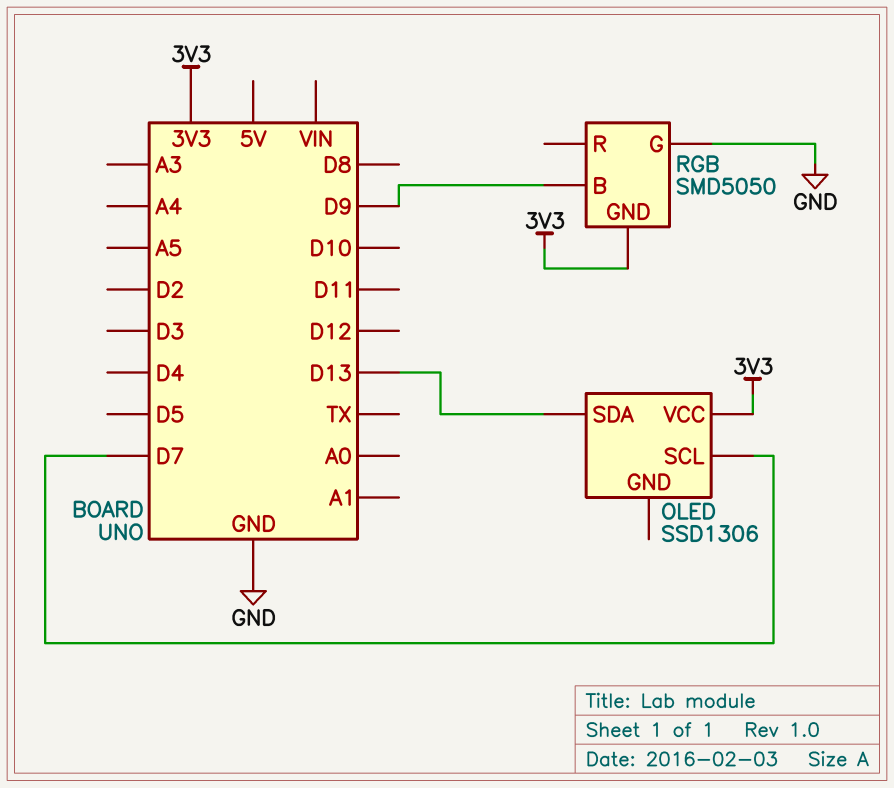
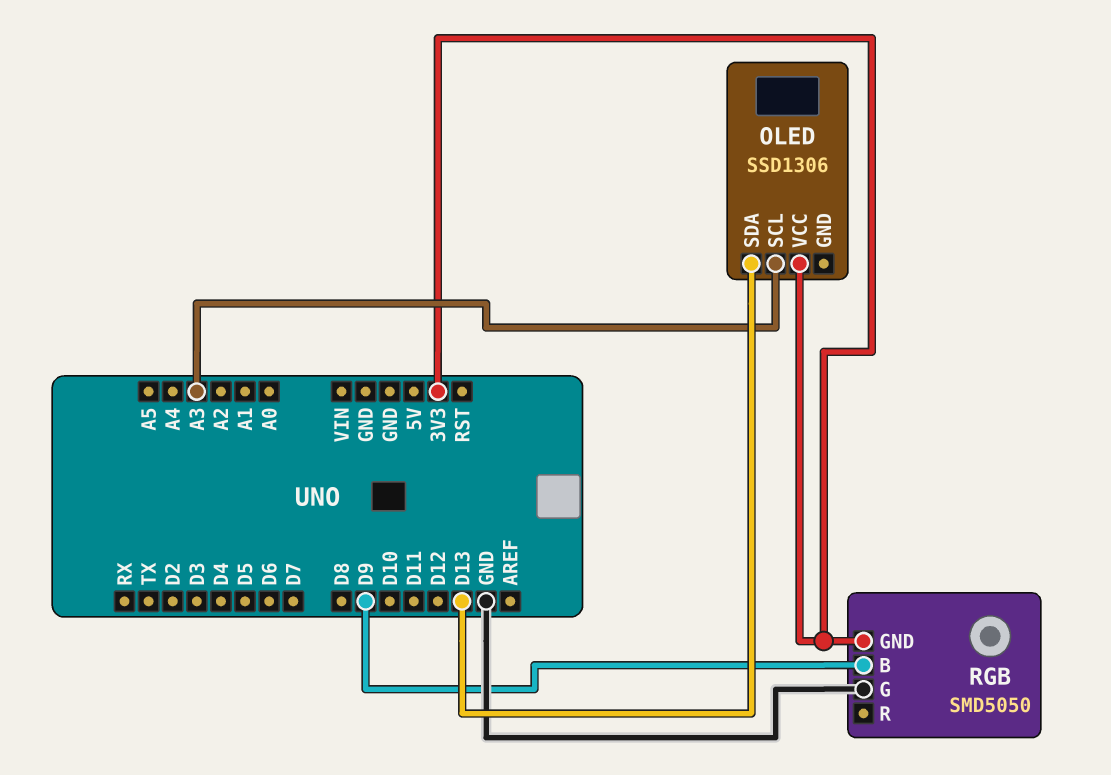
OLED pin SCL: D7 -> A3

